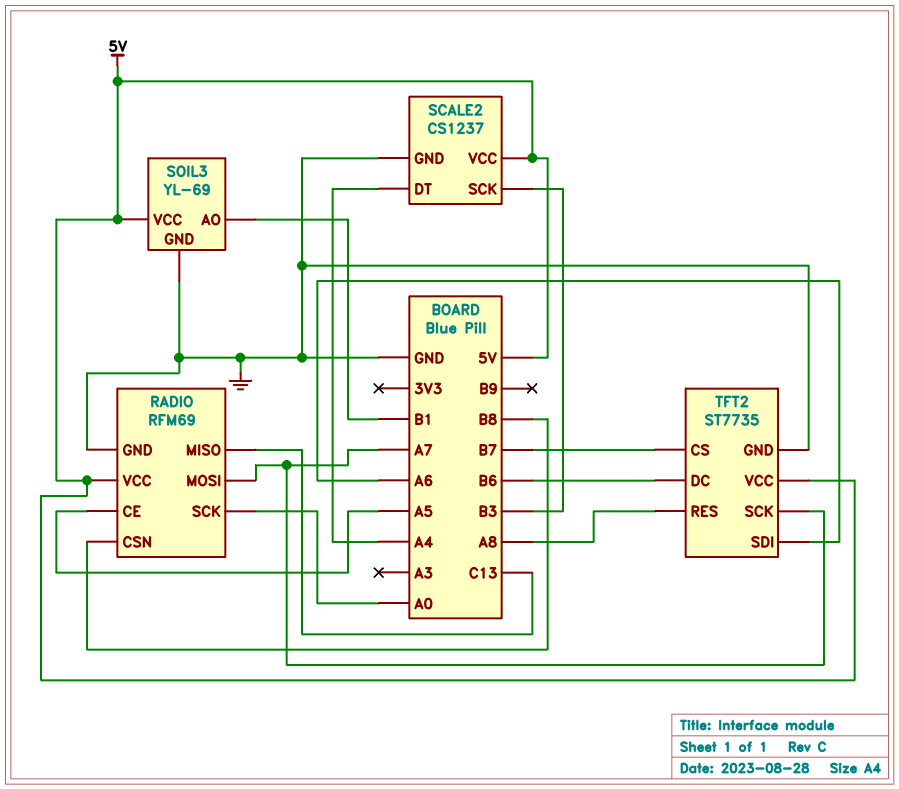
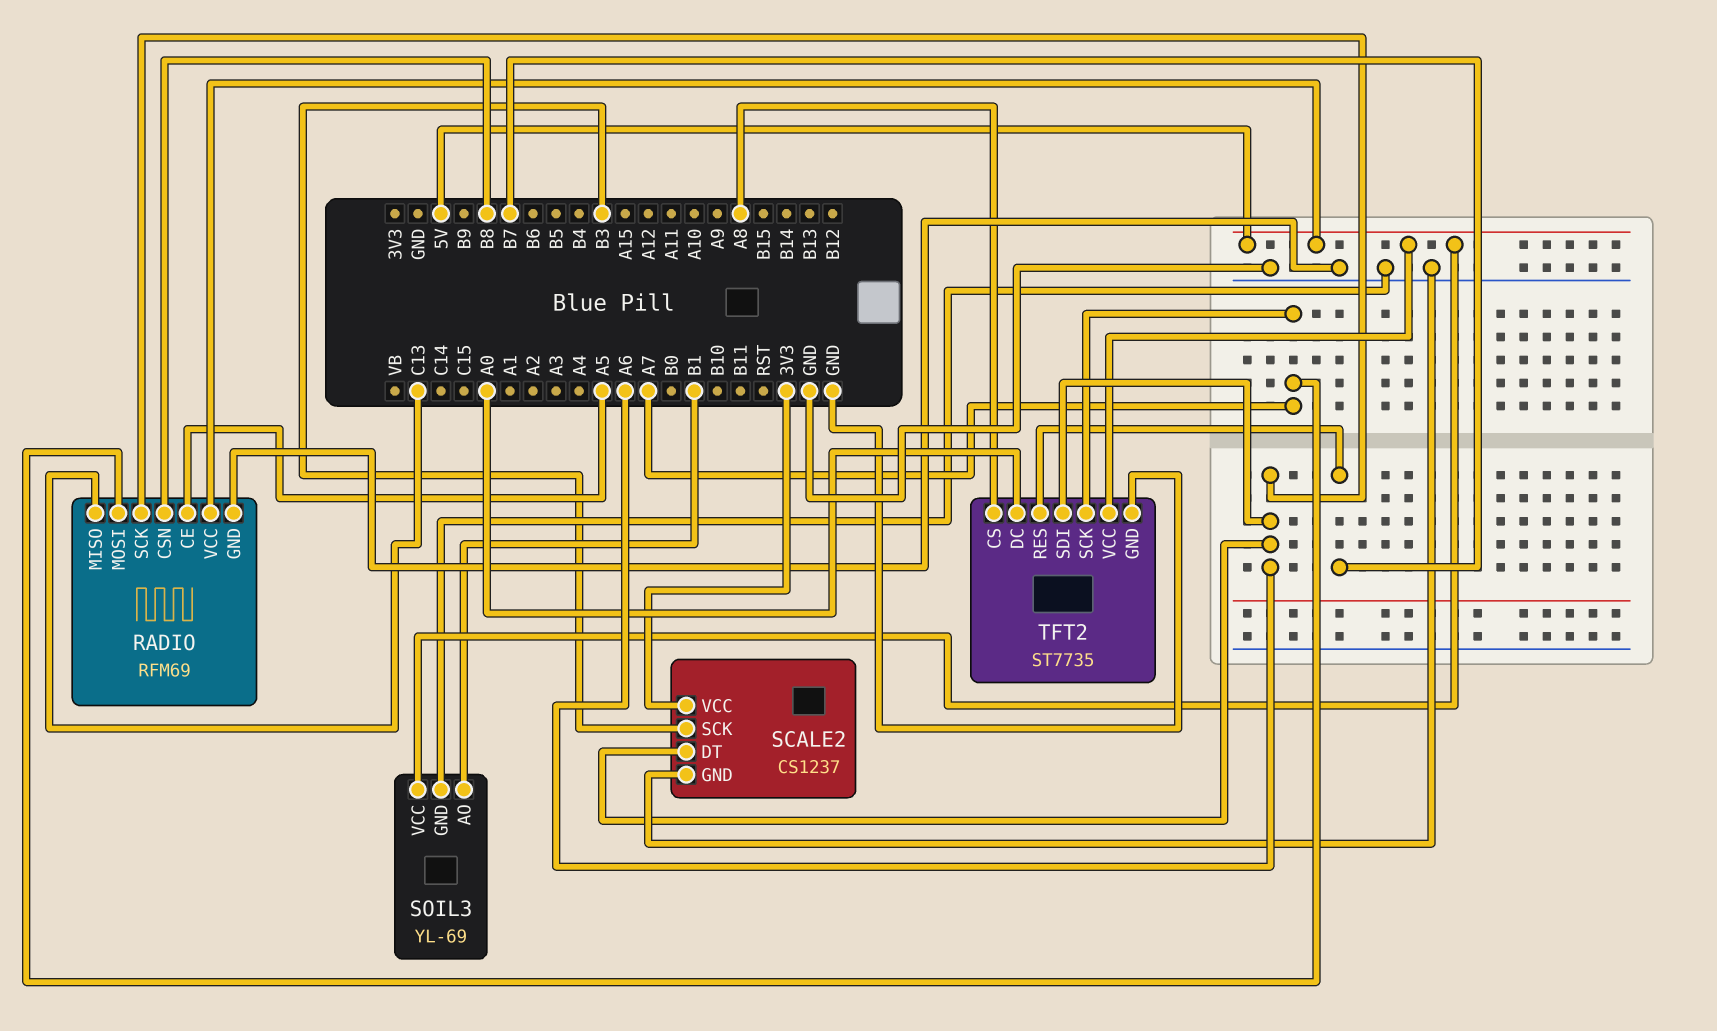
RADIO pin SCK: A0 -> A6
SCALE2 pin DT: A4 -> A6
SCALE2 pin VCC: 5V -> 3V3
TFT2 pin CS: B7 -> A8
TFT2 pin DC: B6 -> A0
TFT2 pin RES: A8 -> B7

